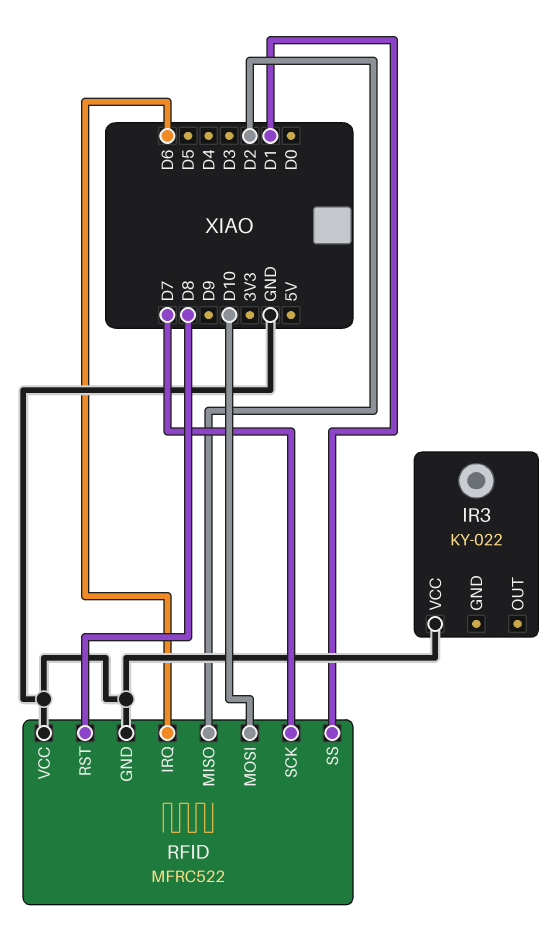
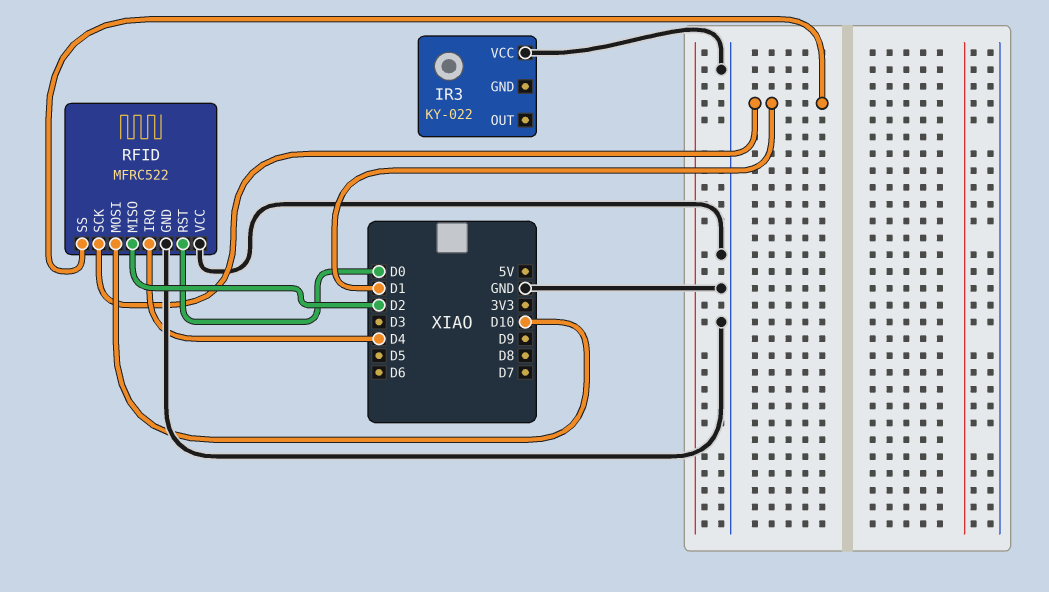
RFID pin IRQ: D6 -> D4
RFID pin RST: D8 -> D0
RFID pin SCK: D7 -> D1

